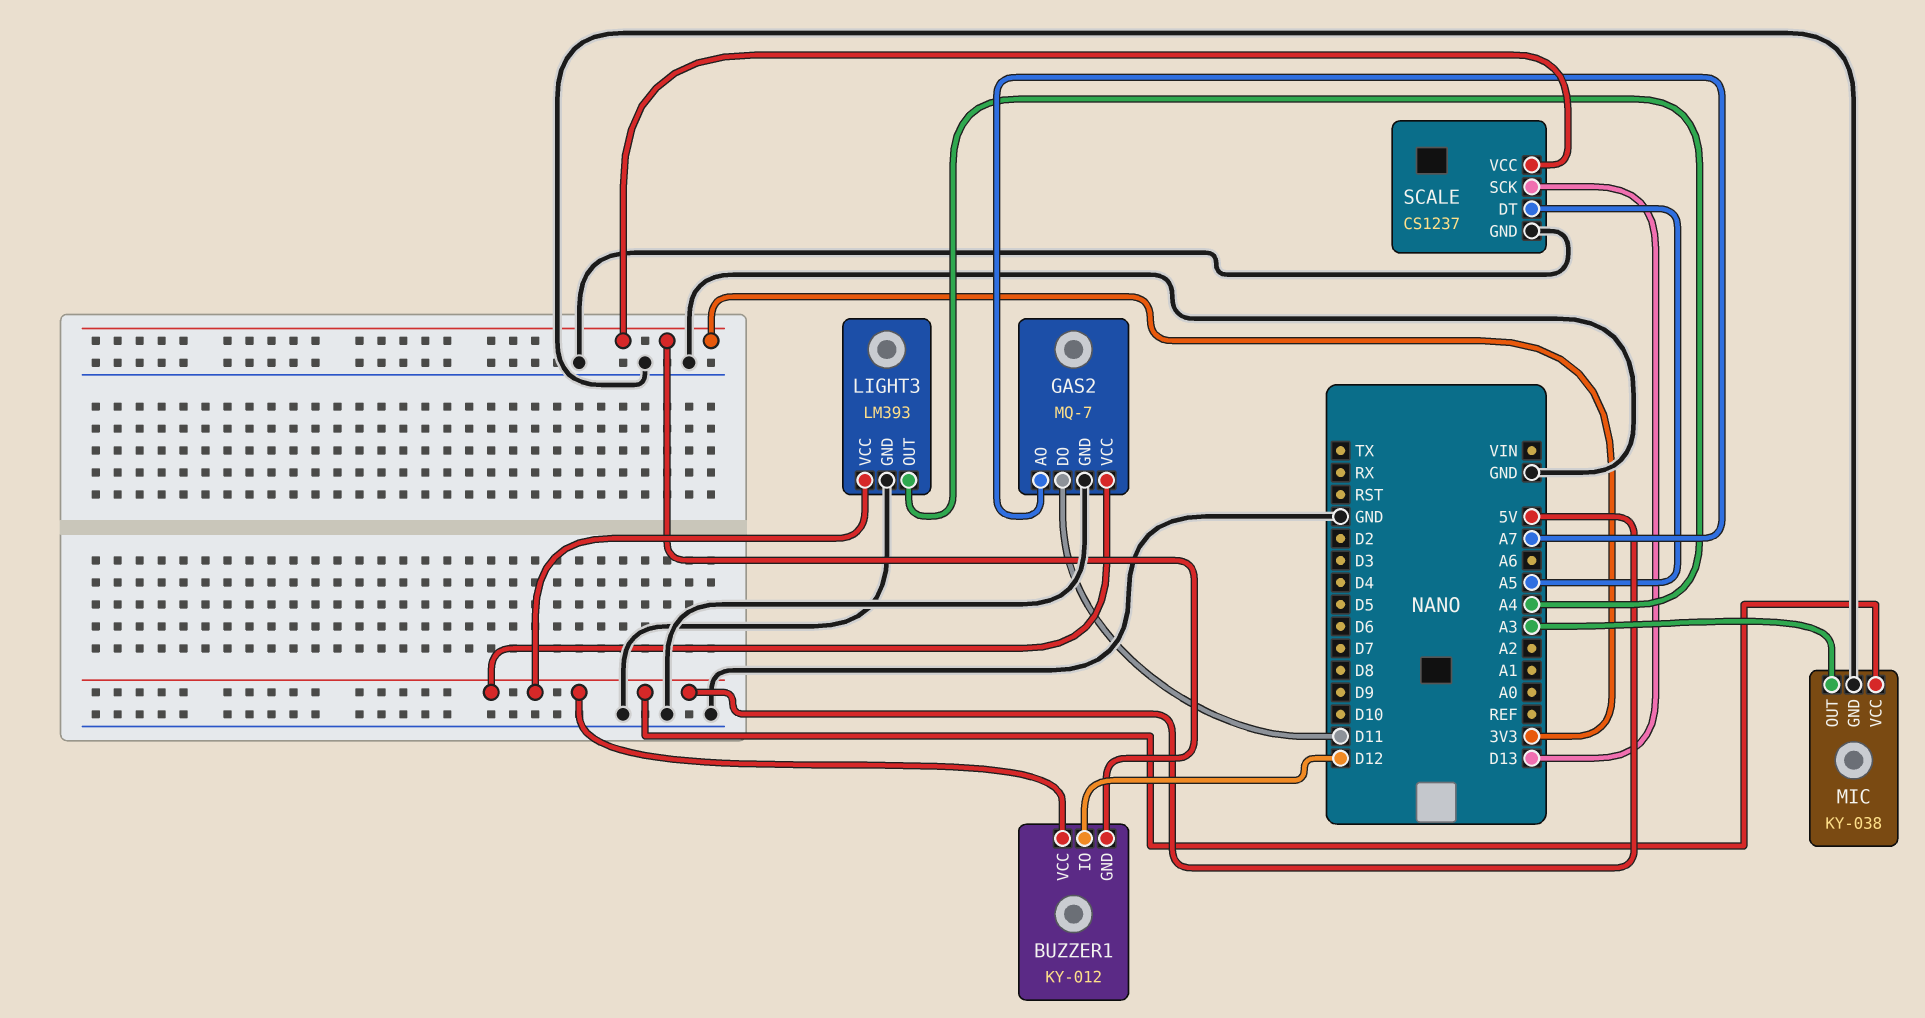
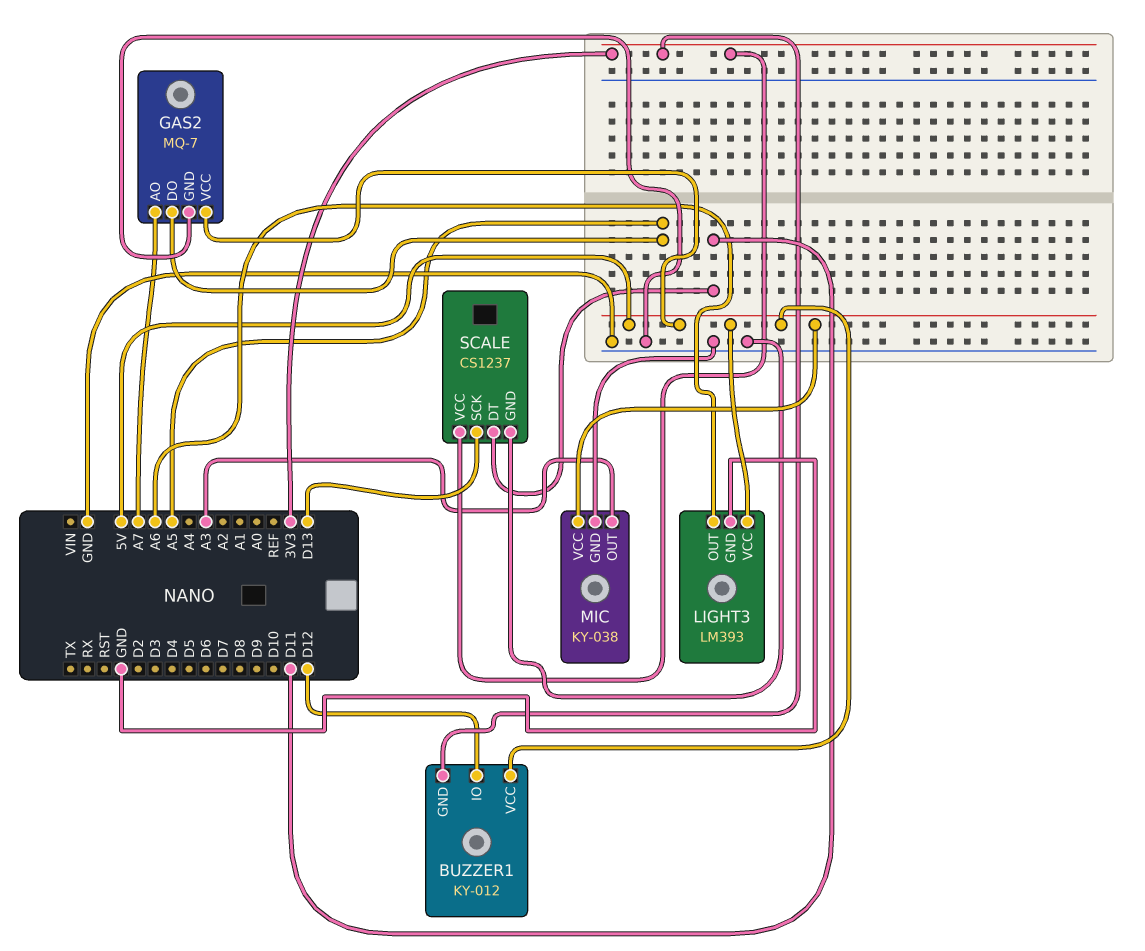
GAS2 pin DO: D11 -> A5
LIGHT3 pin OUT: A4 -> A6
SCALE pin DT: A5 -> D11

